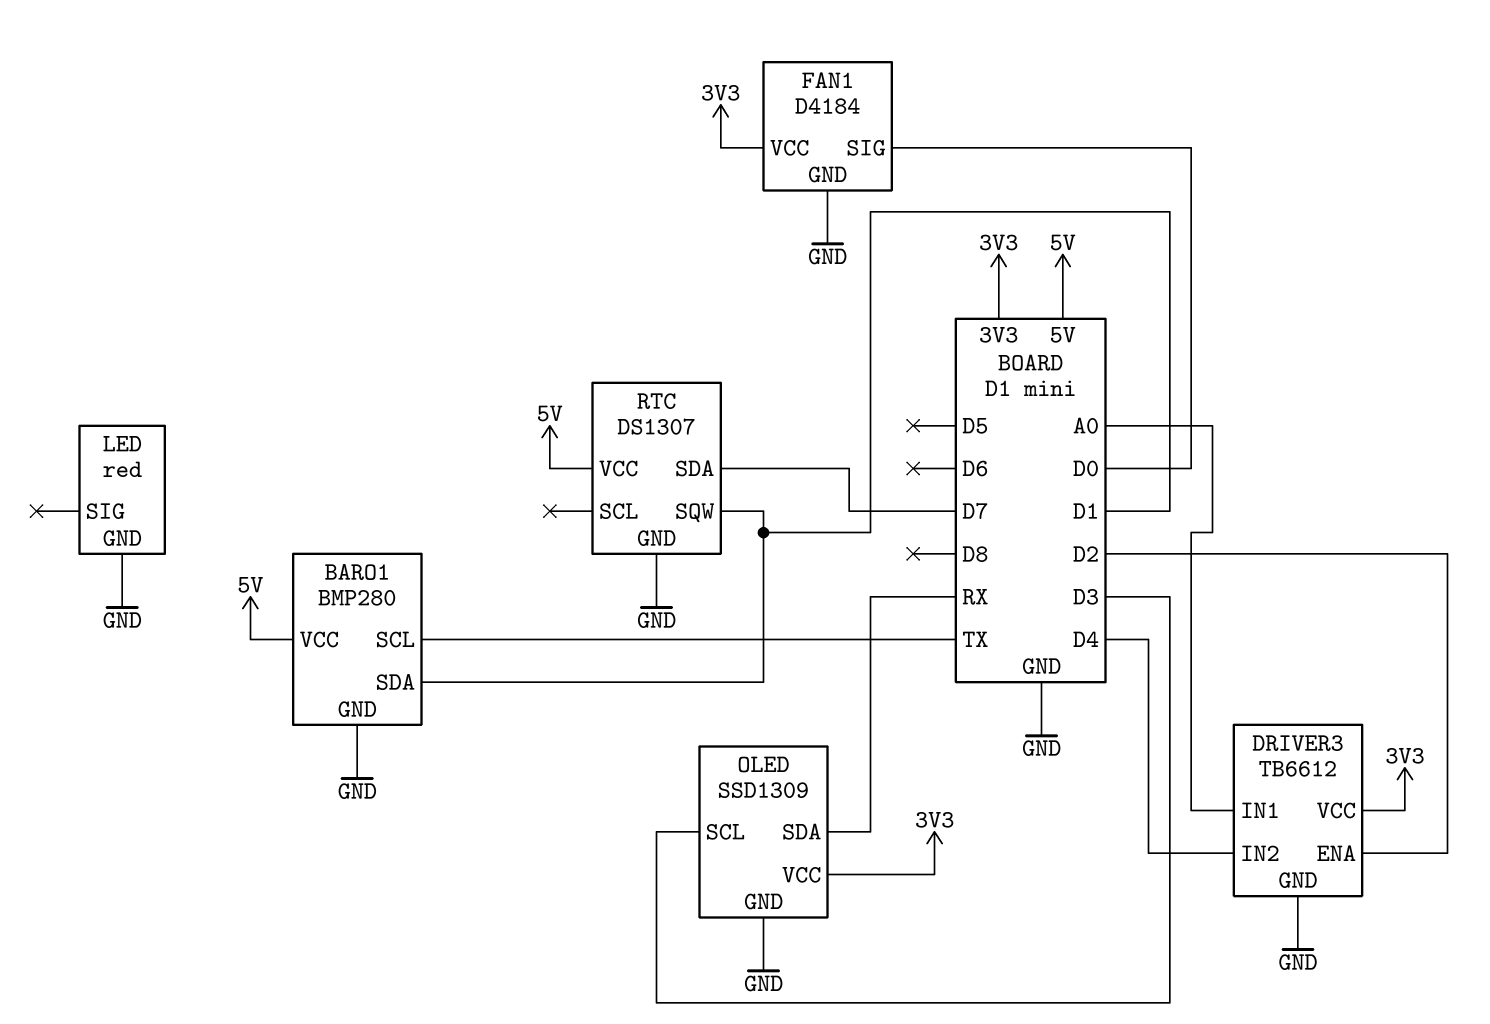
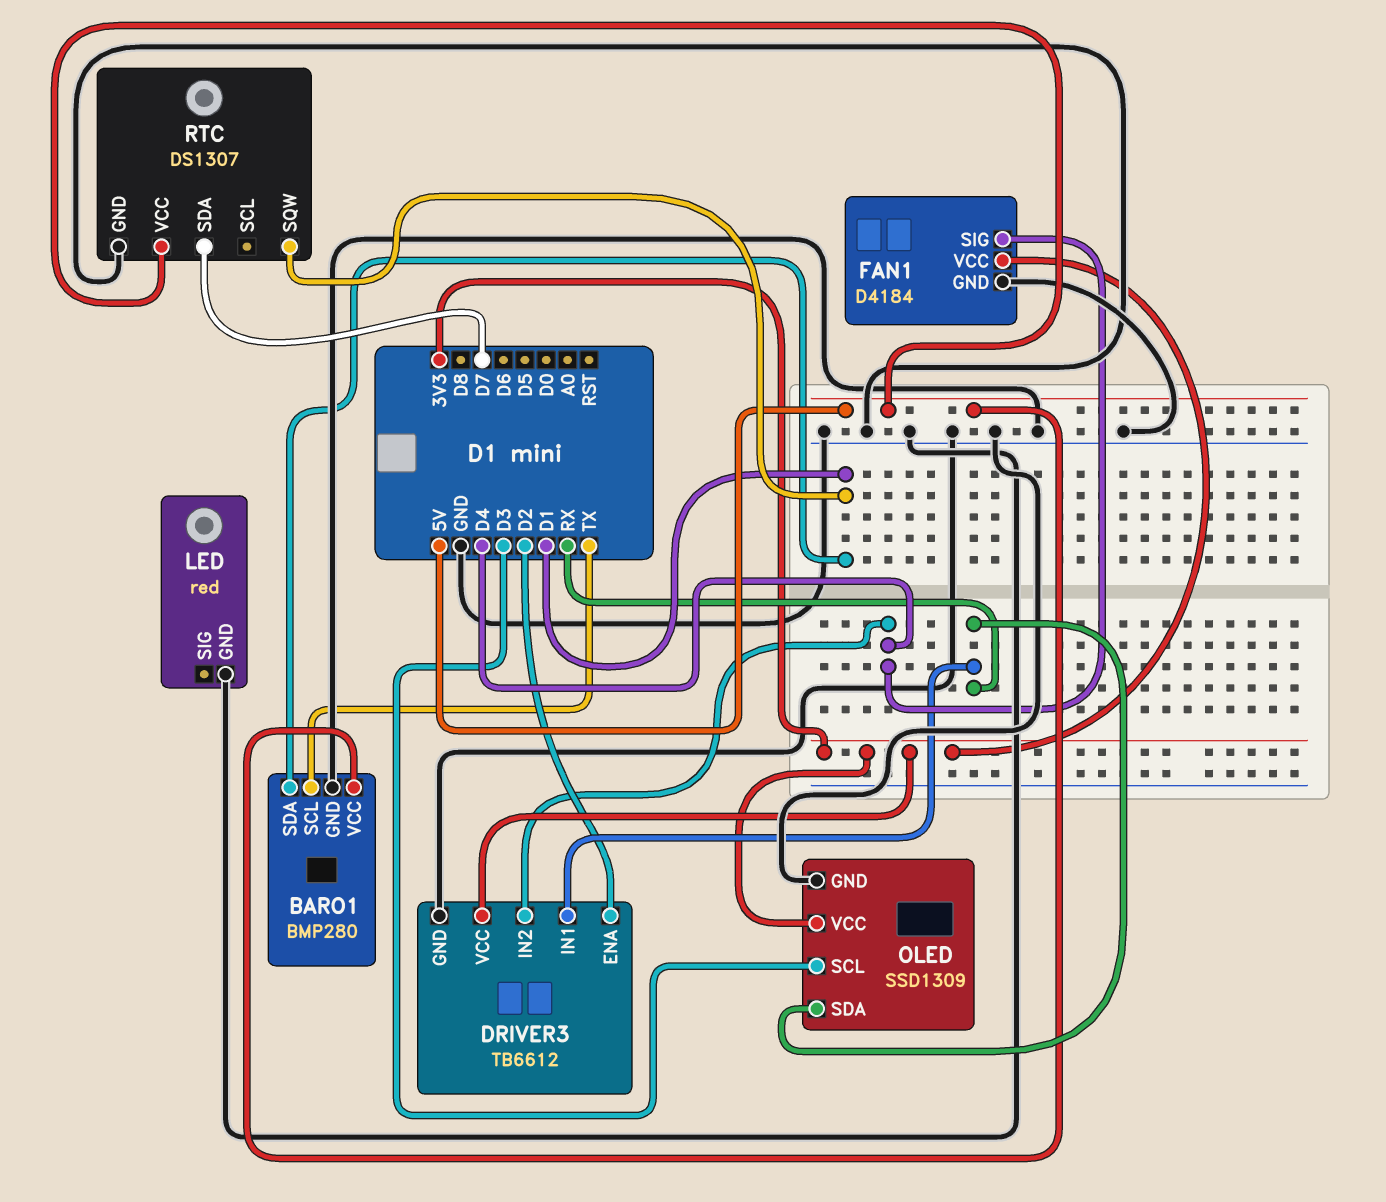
DRIVER3 pin IN1: A0 -> RX
FAN1 pin SIG: D0 -> D4

